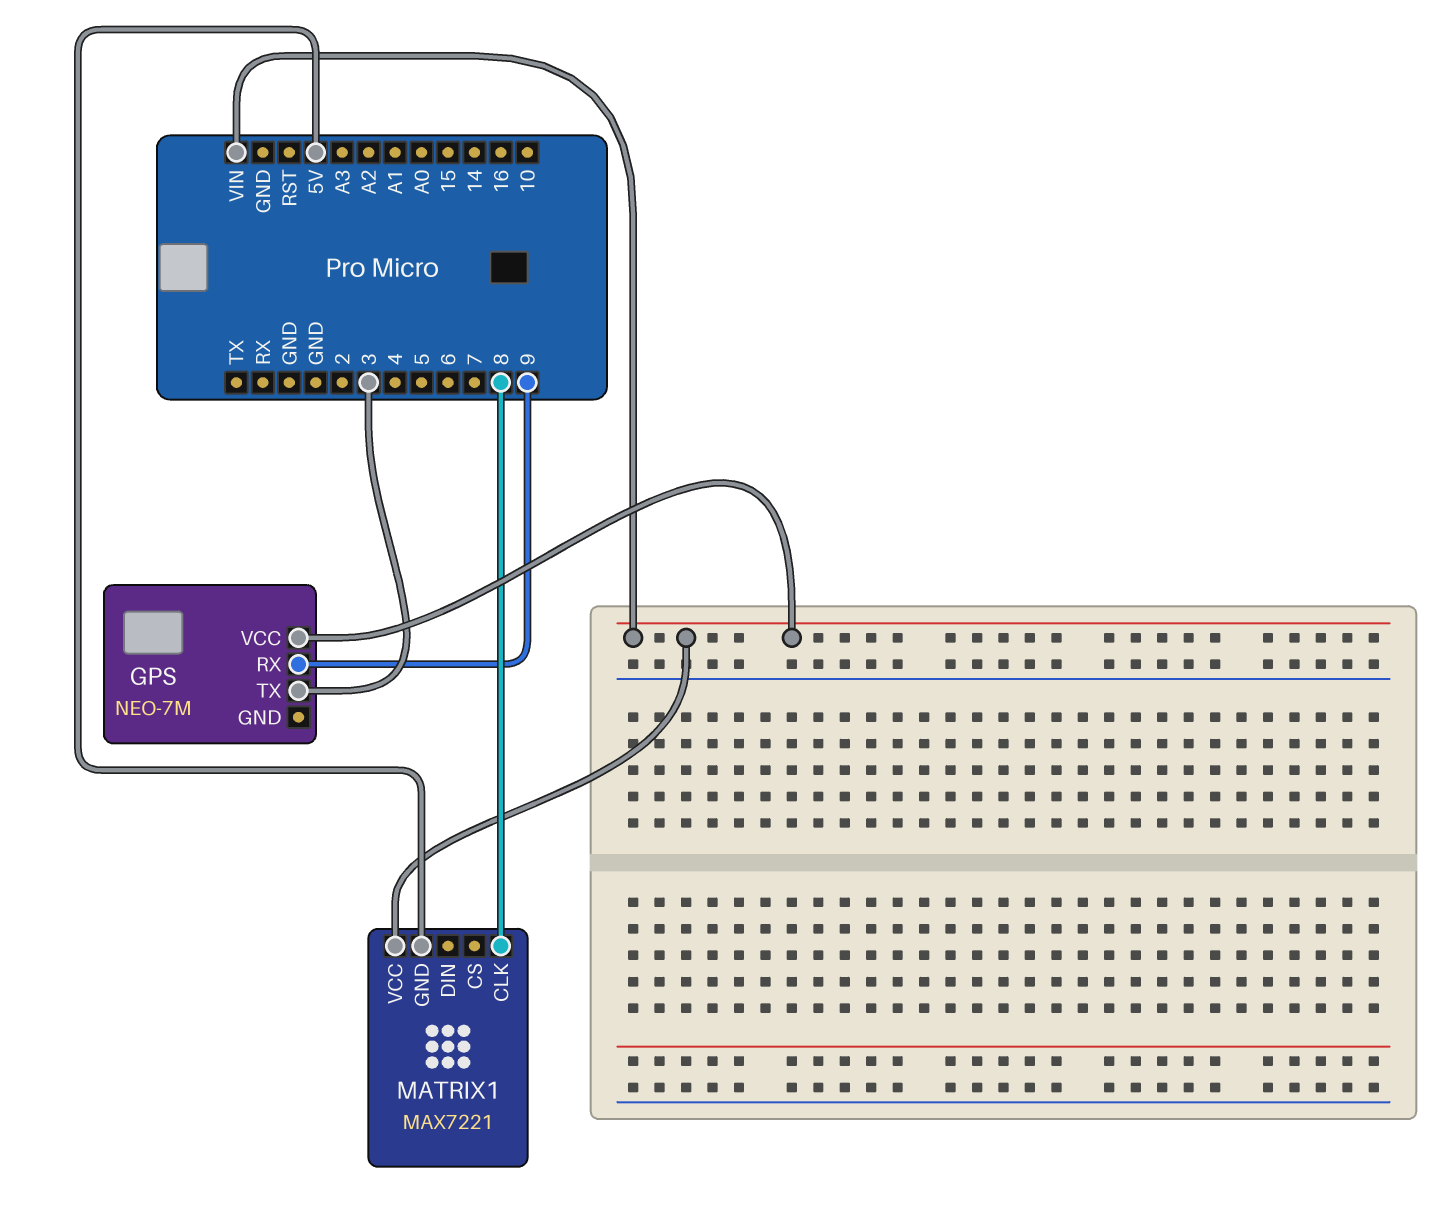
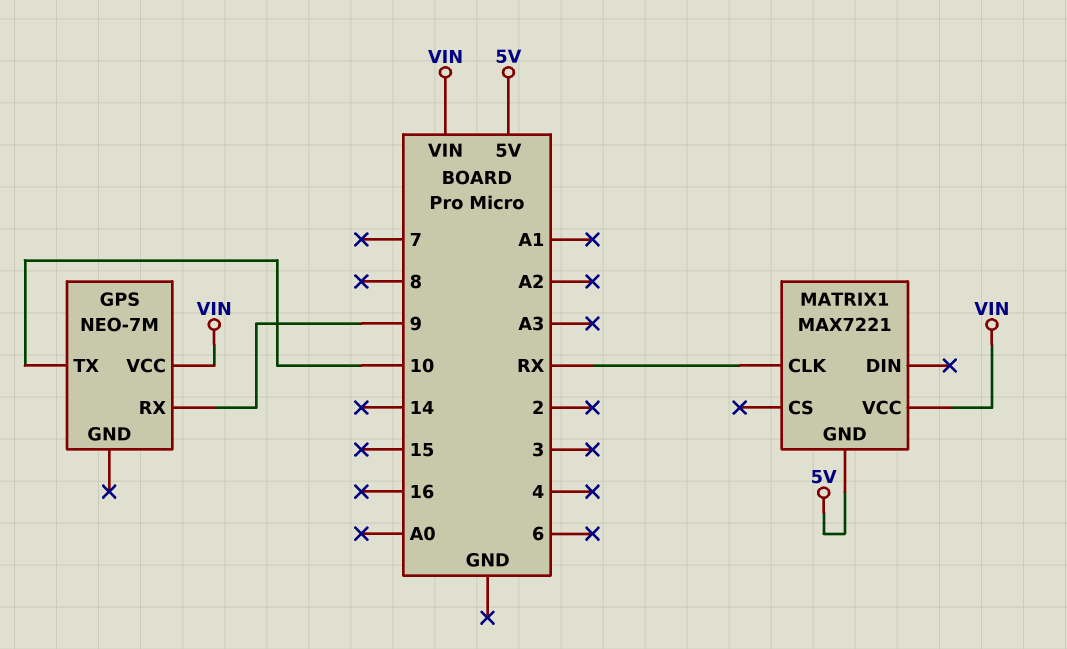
GPS pin TX: 3 -> 10
MATRIX1 pin CLK: 8 -> RX

